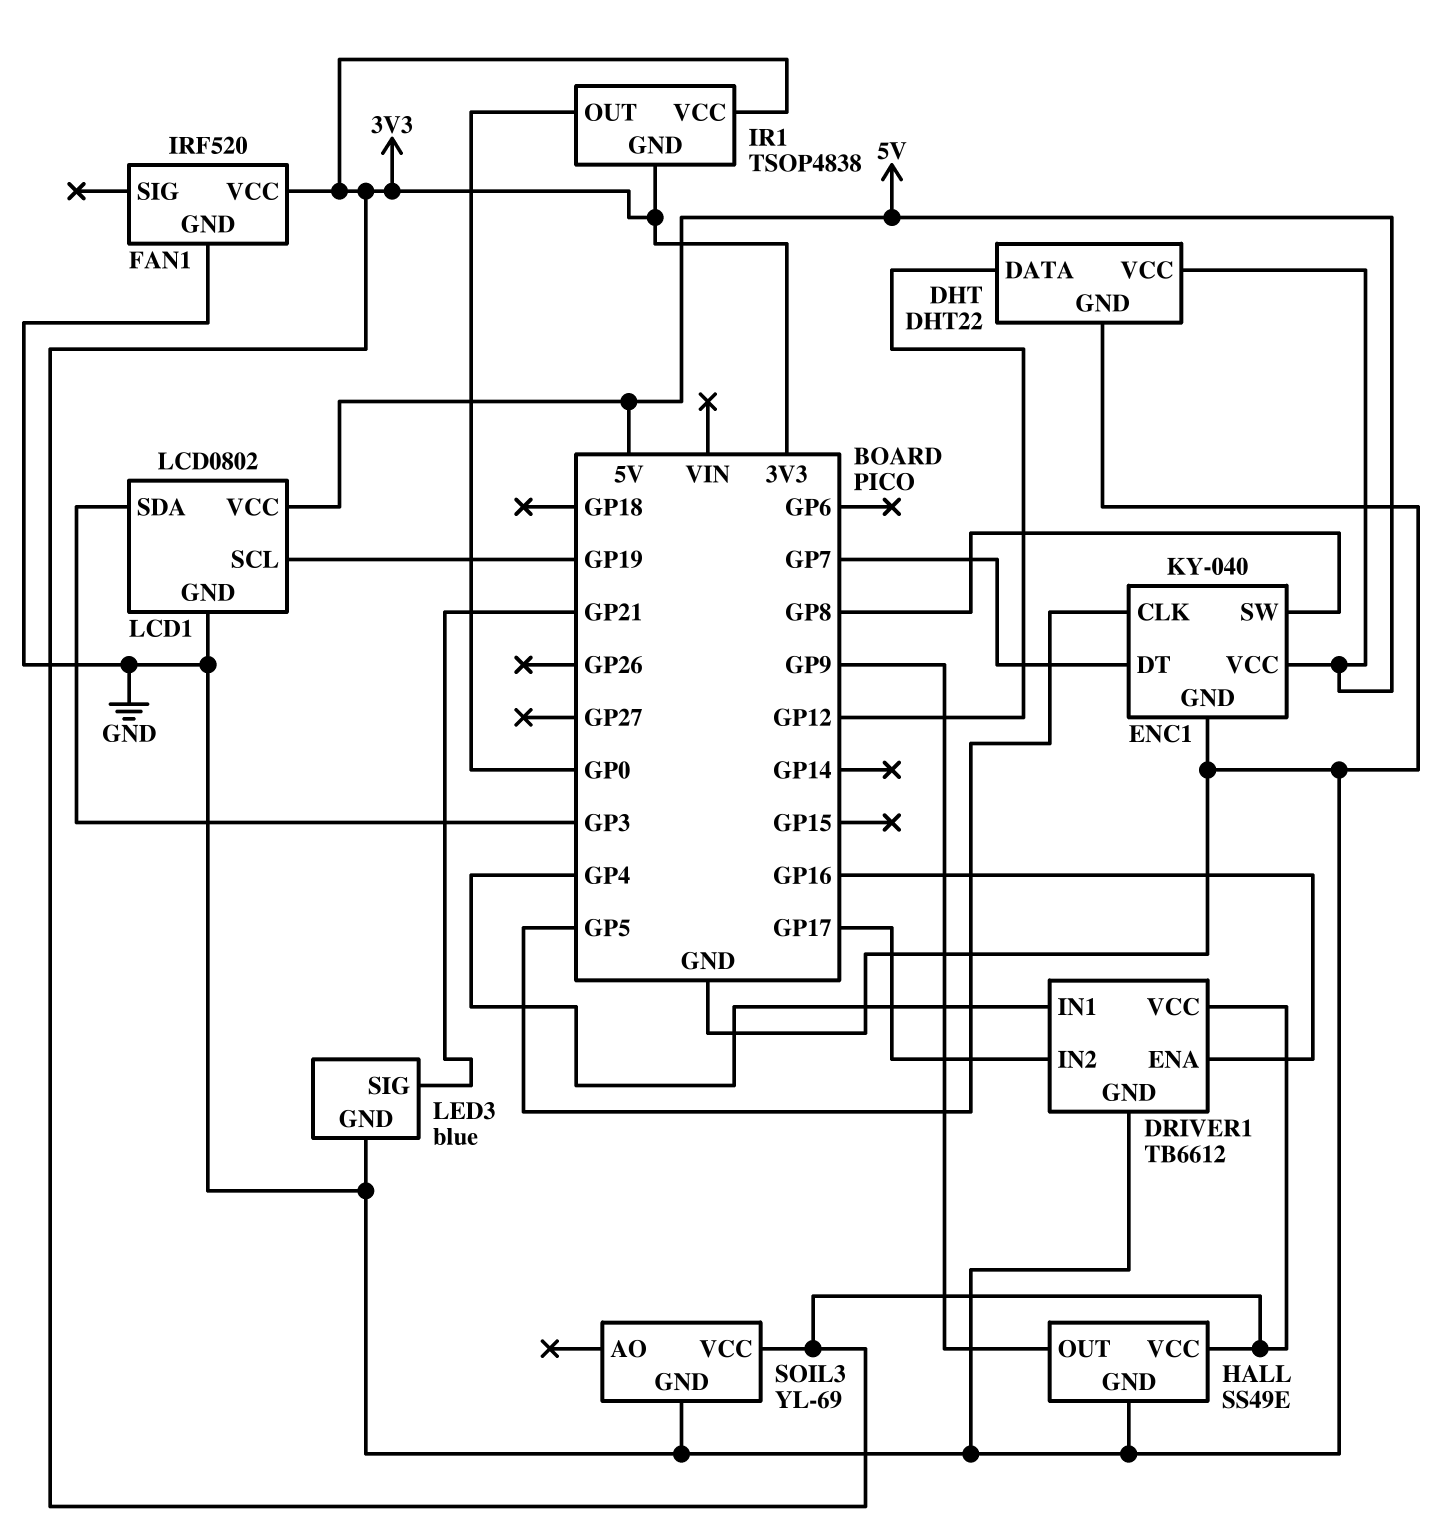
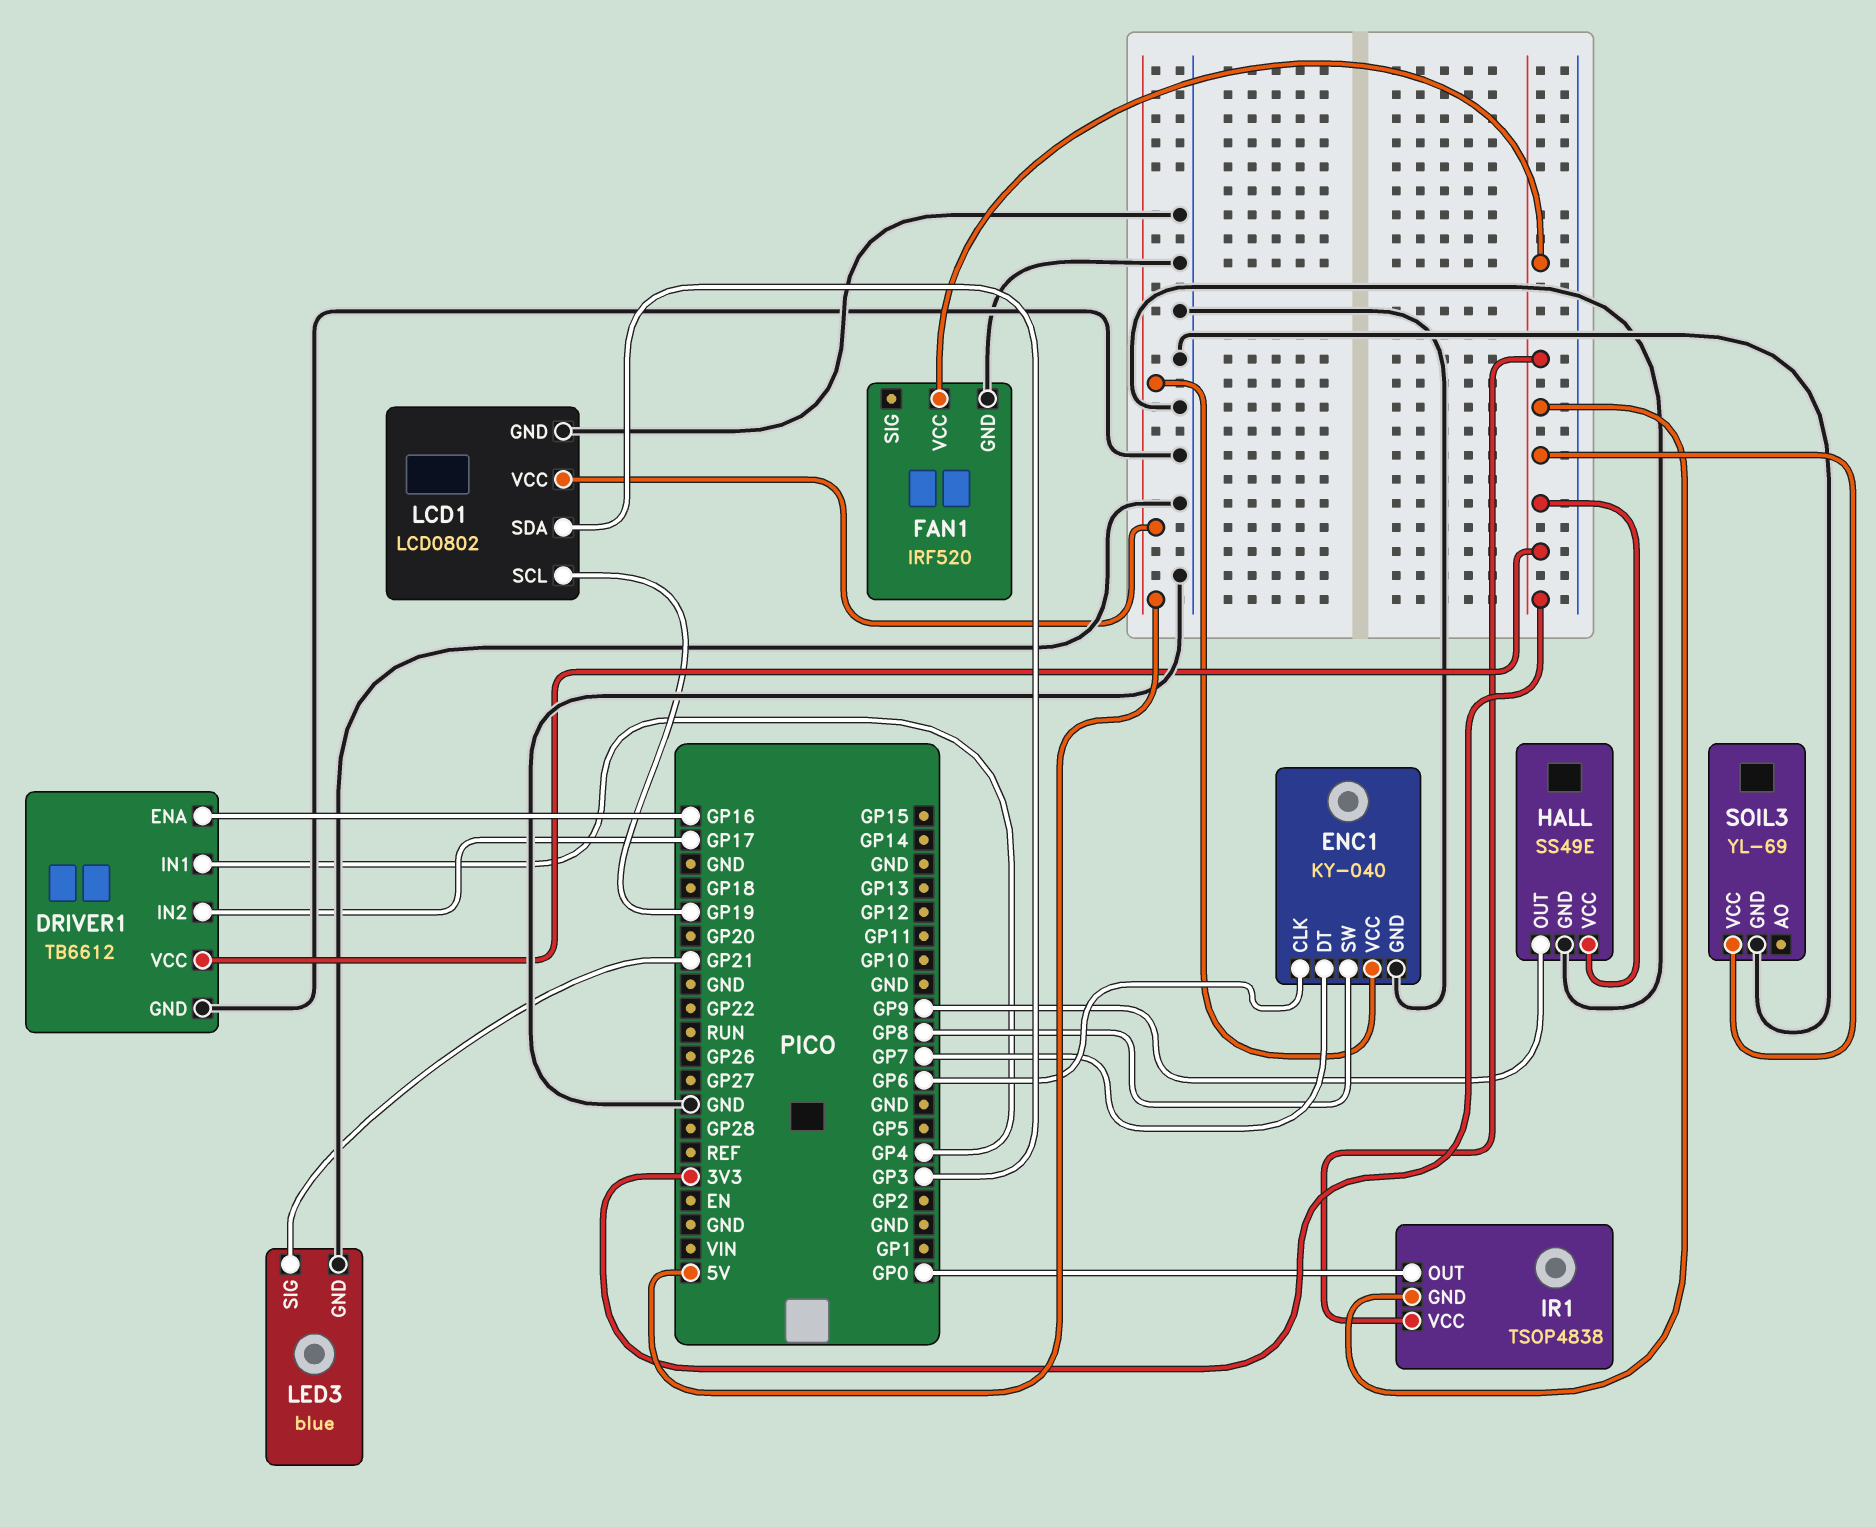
DHT: DHT22 -> none
DHT pin DATA: GP12 -> none
DHT pin GND: GND -> none
DHT pin VCC: 5V -> none
ENC1 pin CLK: GP5 -> GP6

